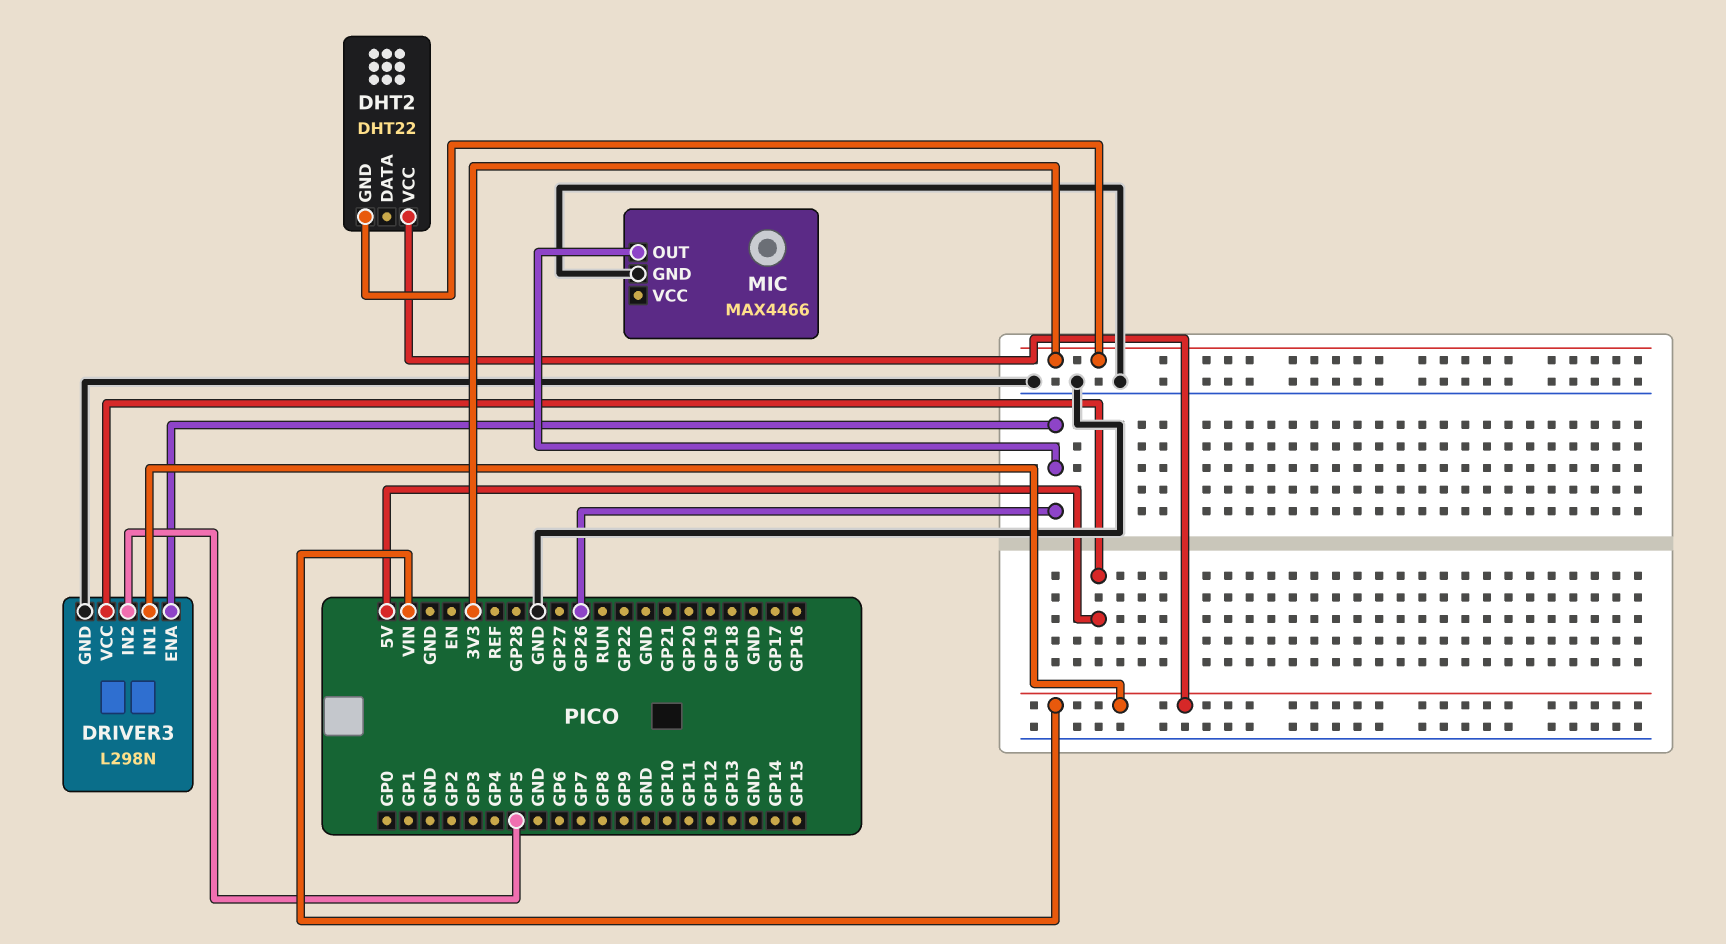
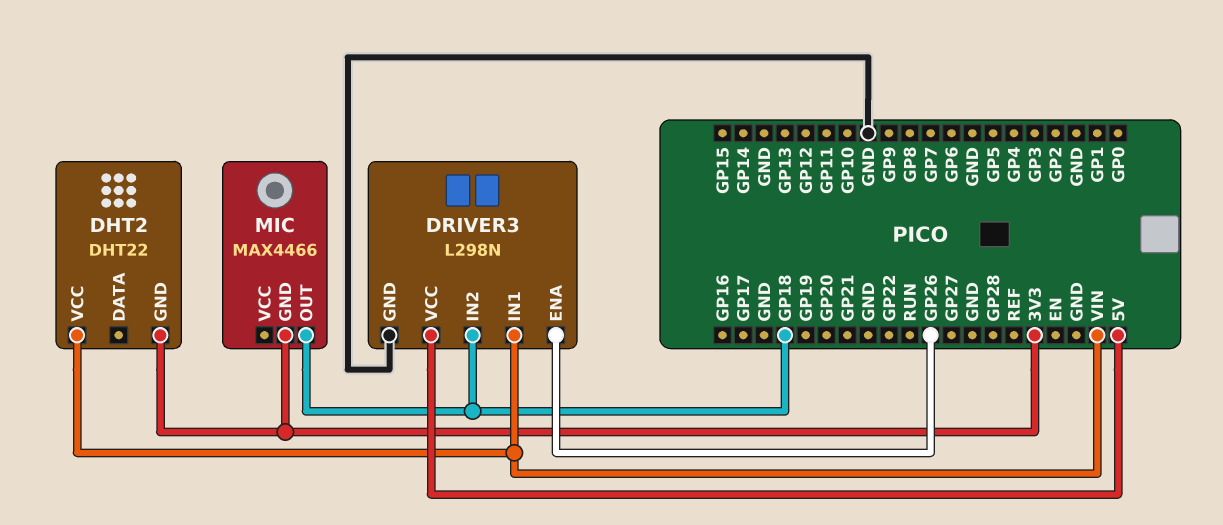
DRIVER3 pin IN2: GP5 -> GP18
MIC pin GND: GND -> 3V3
MIC pin OUT: GP26 -> GP18

